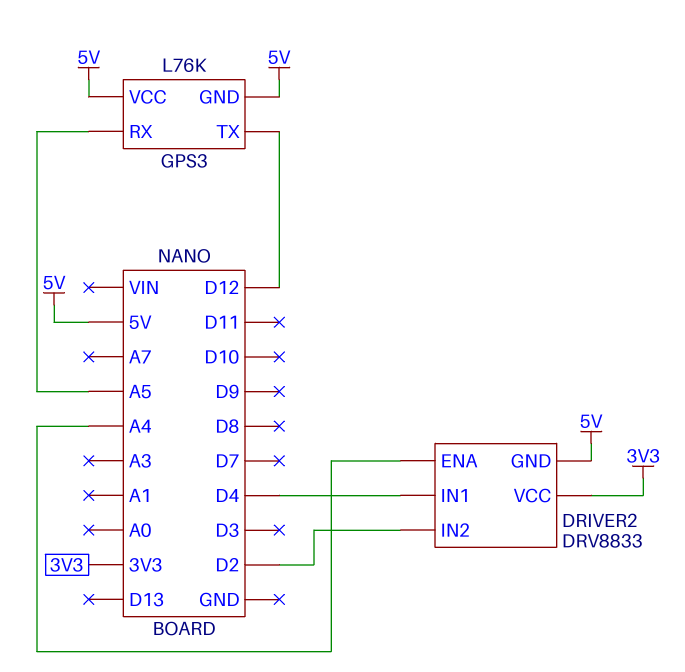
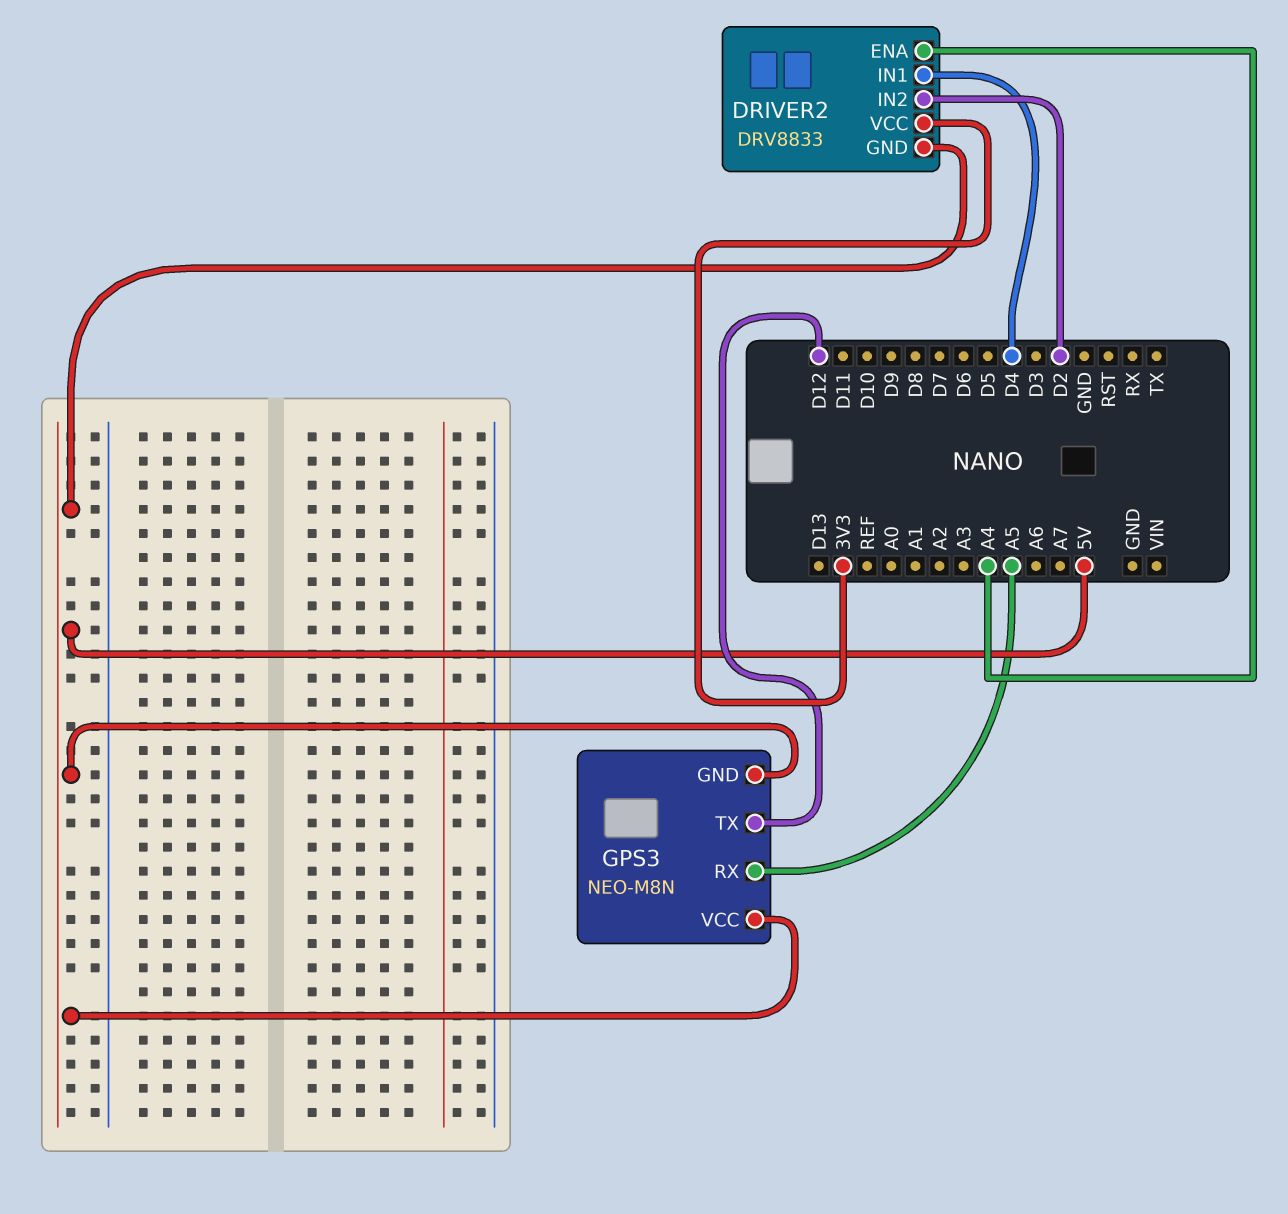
GPS3: L76K -> NEO-M8N

